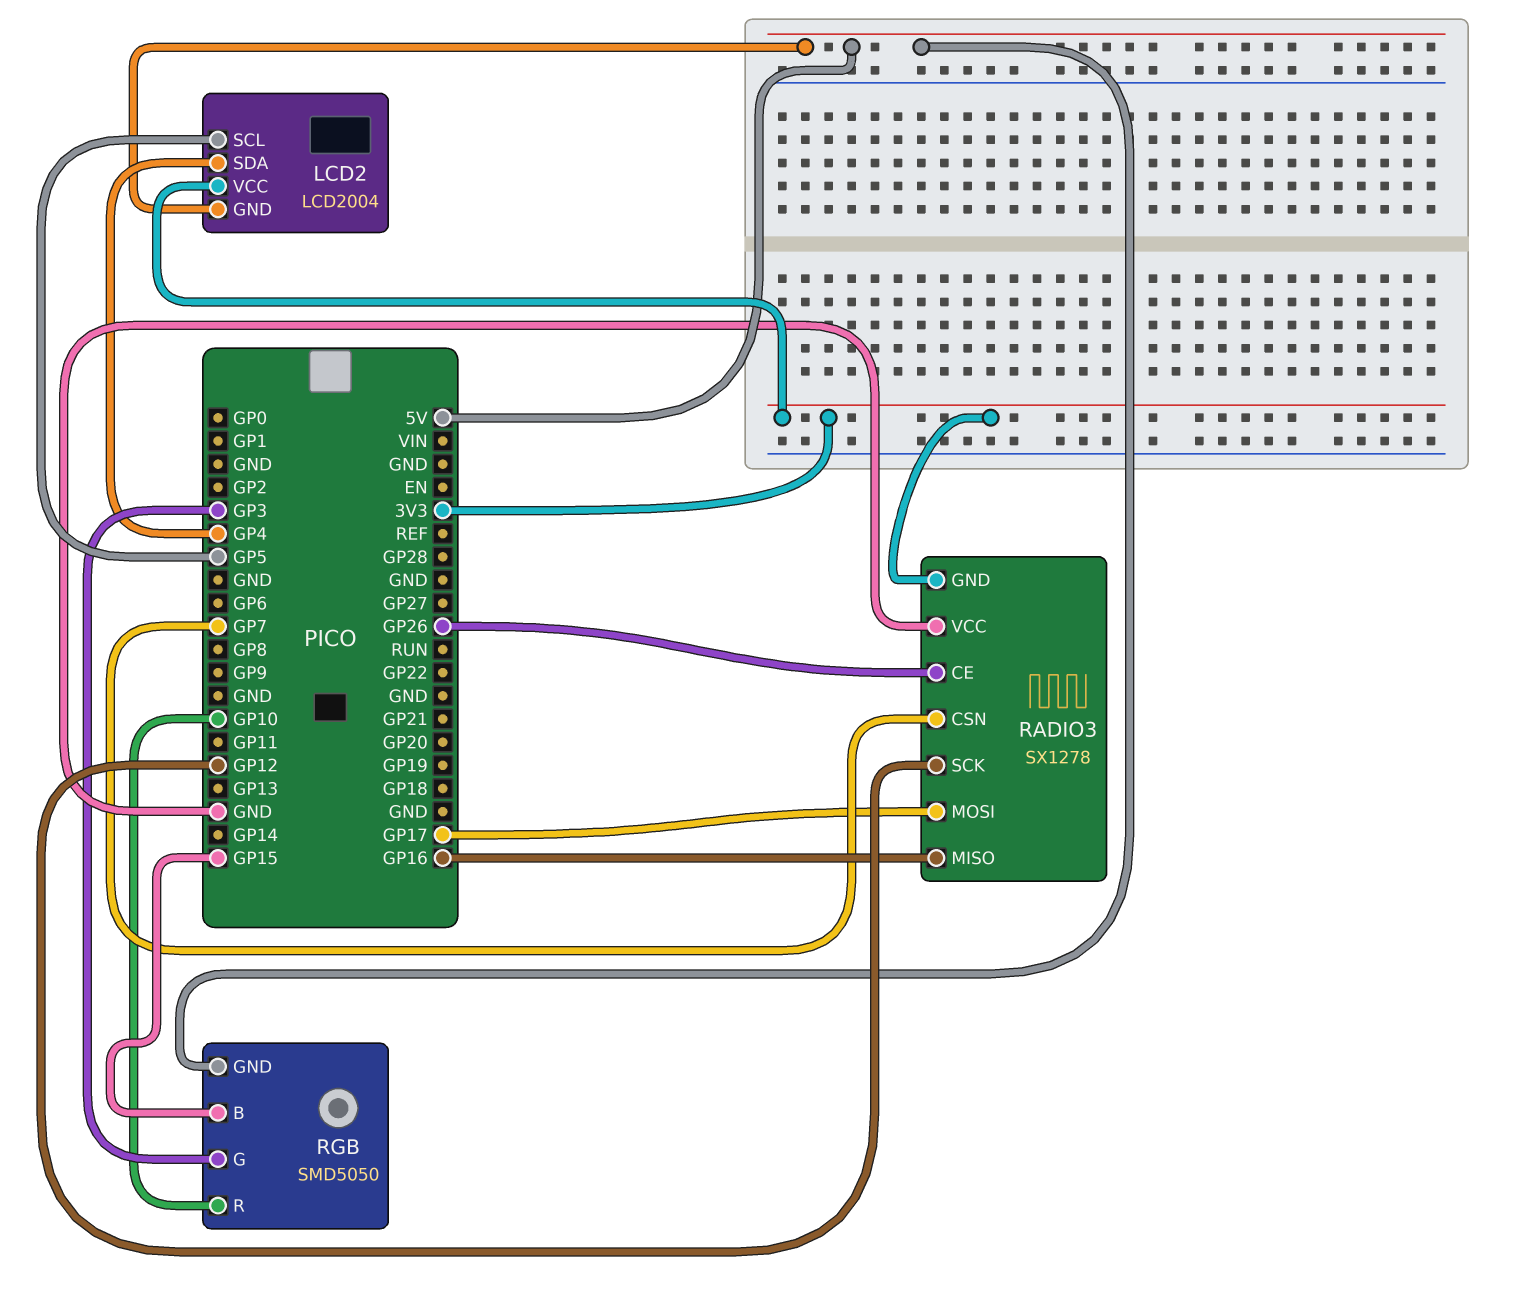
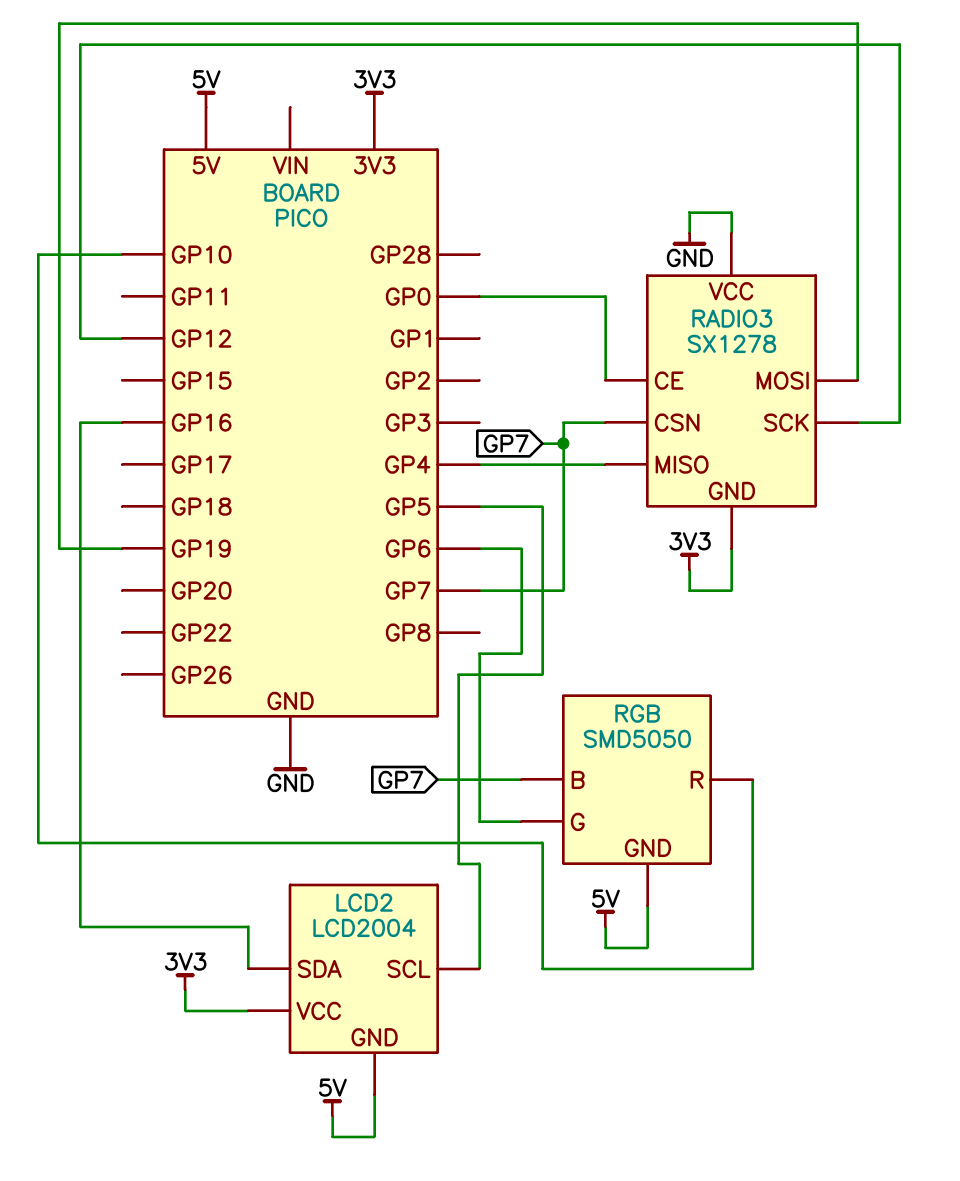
LCD2 pin SDA: GP4 -> GP16
RADIO3 pin CE: GP26 -> GP0
RADIO3 pin MISO: GP16 -> GP4
RADIO3 pin MOSI: GP17 -> GP19
RGB pin B: GP15 -> GP7
RGB pin G: GP3 -> GP6

